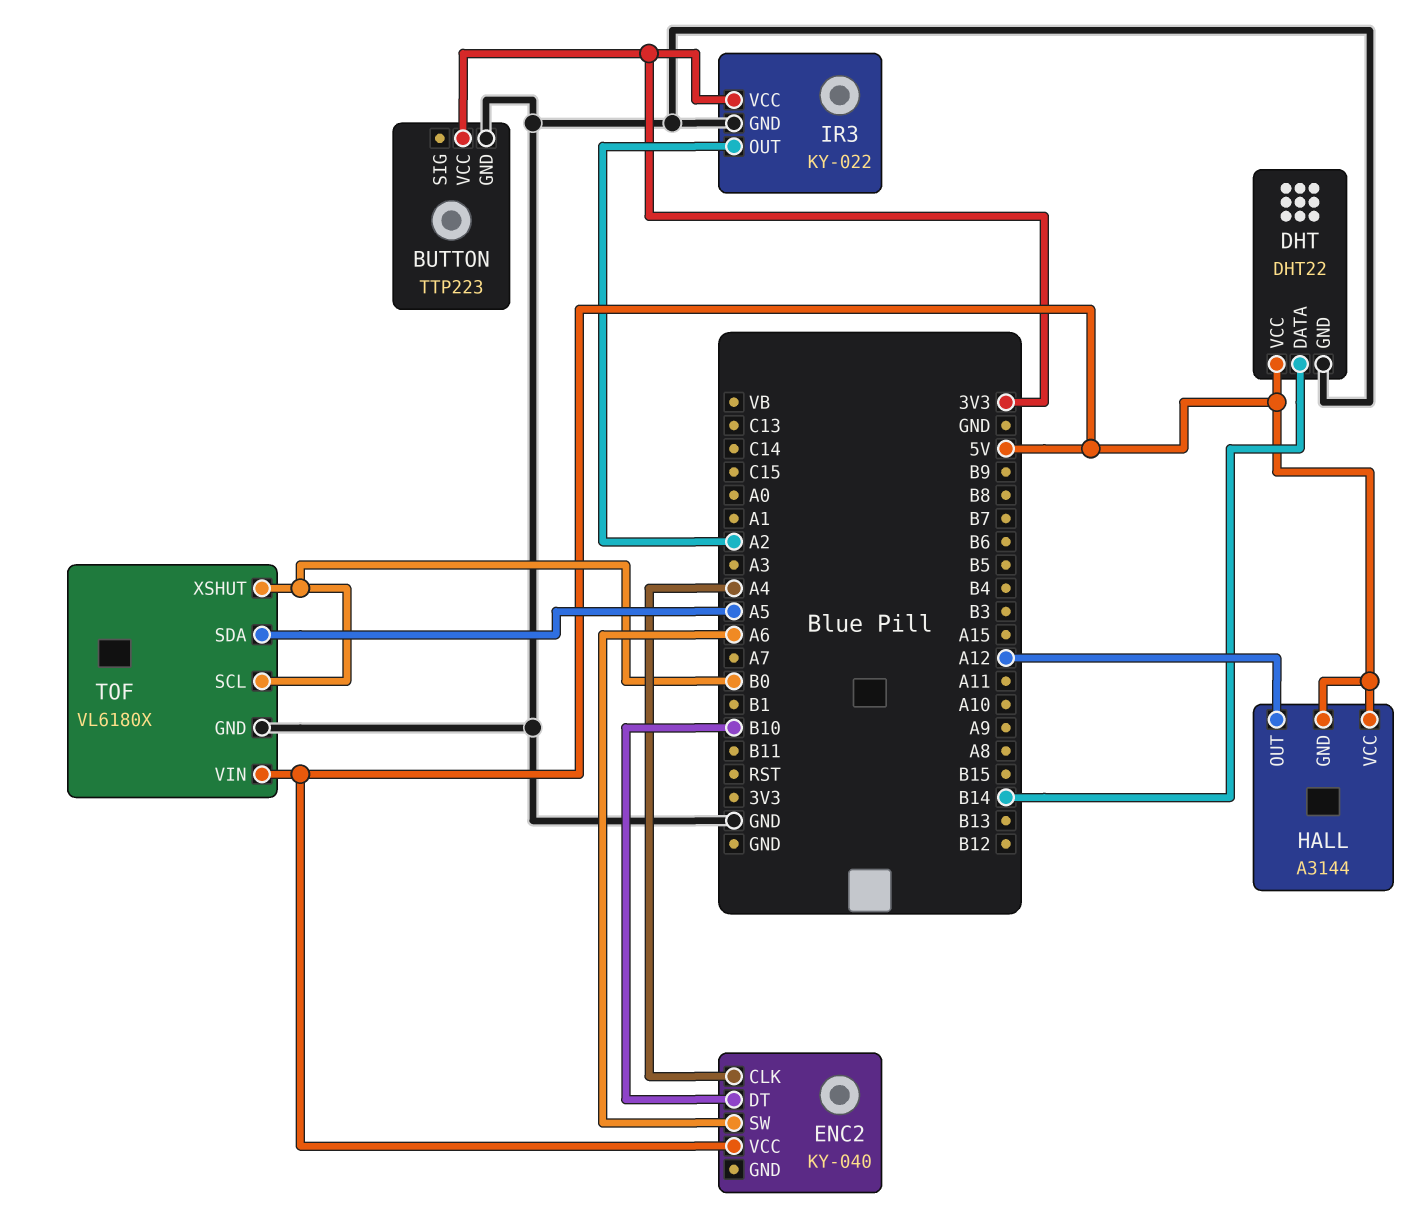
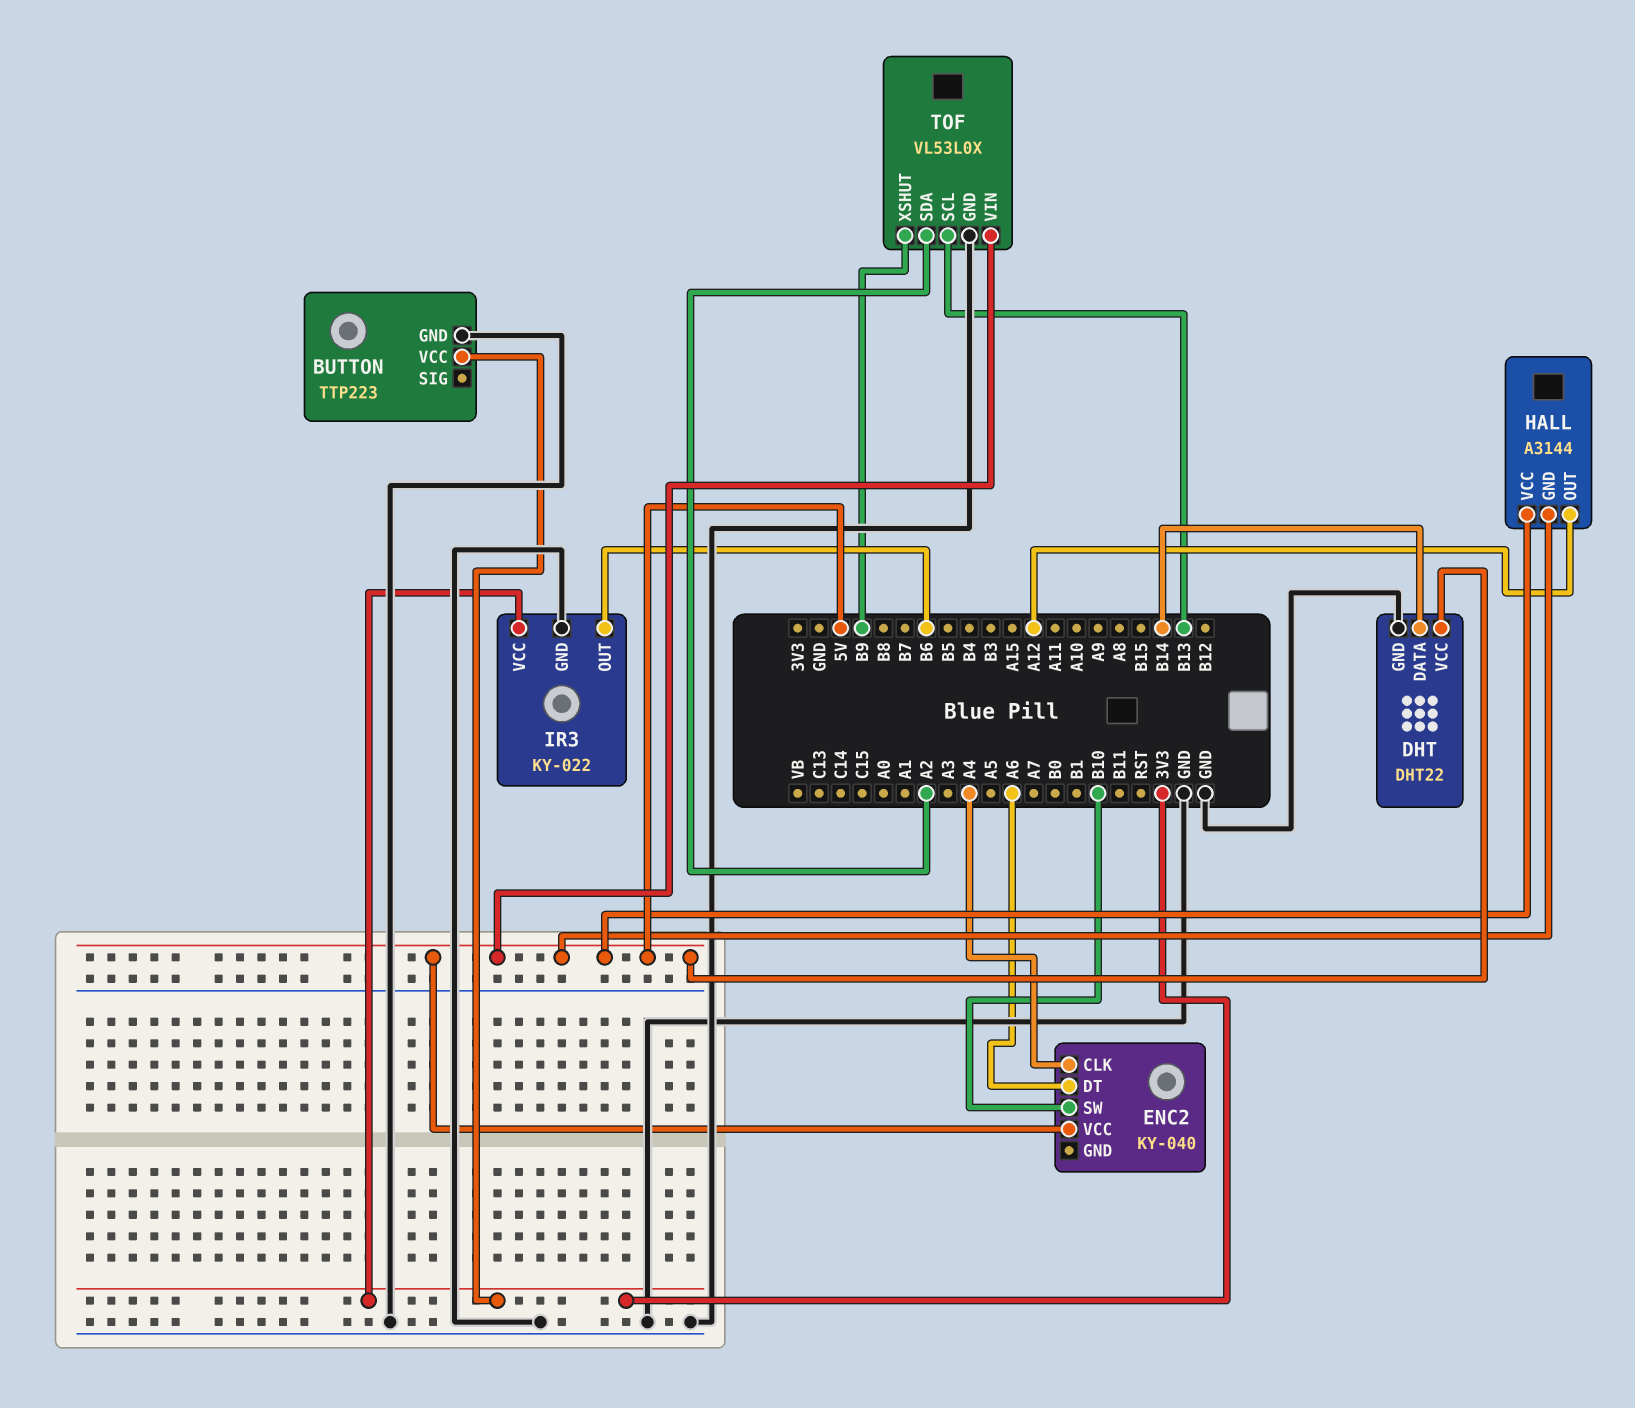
ENC2 pin DT: B10 -> A6
ENC2 pin SW: A6 -> B10
IR3 pin OUT: A2 -> B6
TOF: VL6180X -> VL53L0X
TOF pin SCL: B0 -> B13
TOF pin SDA: A5 -> A2
TOF pin XSHUT: B0 -> B9

